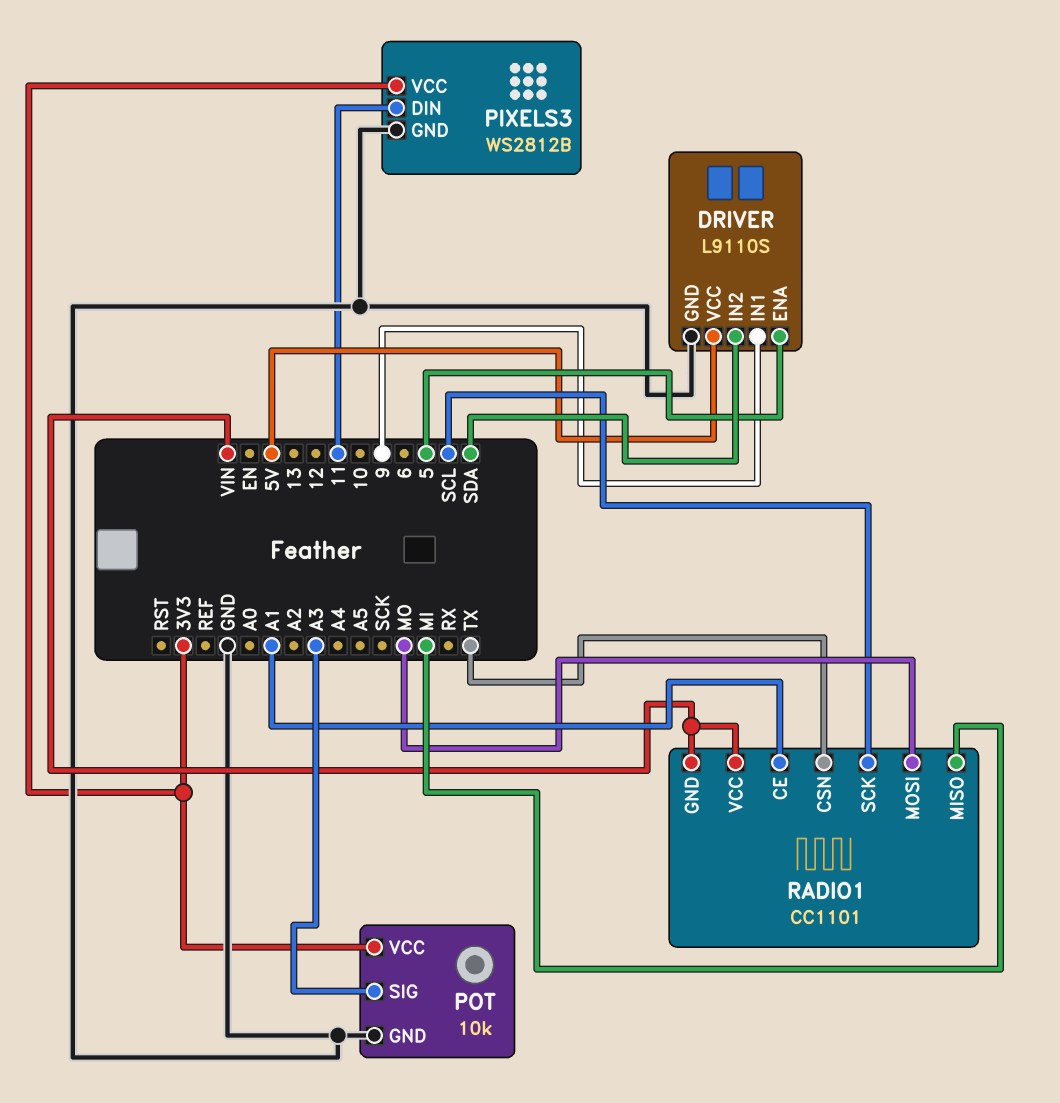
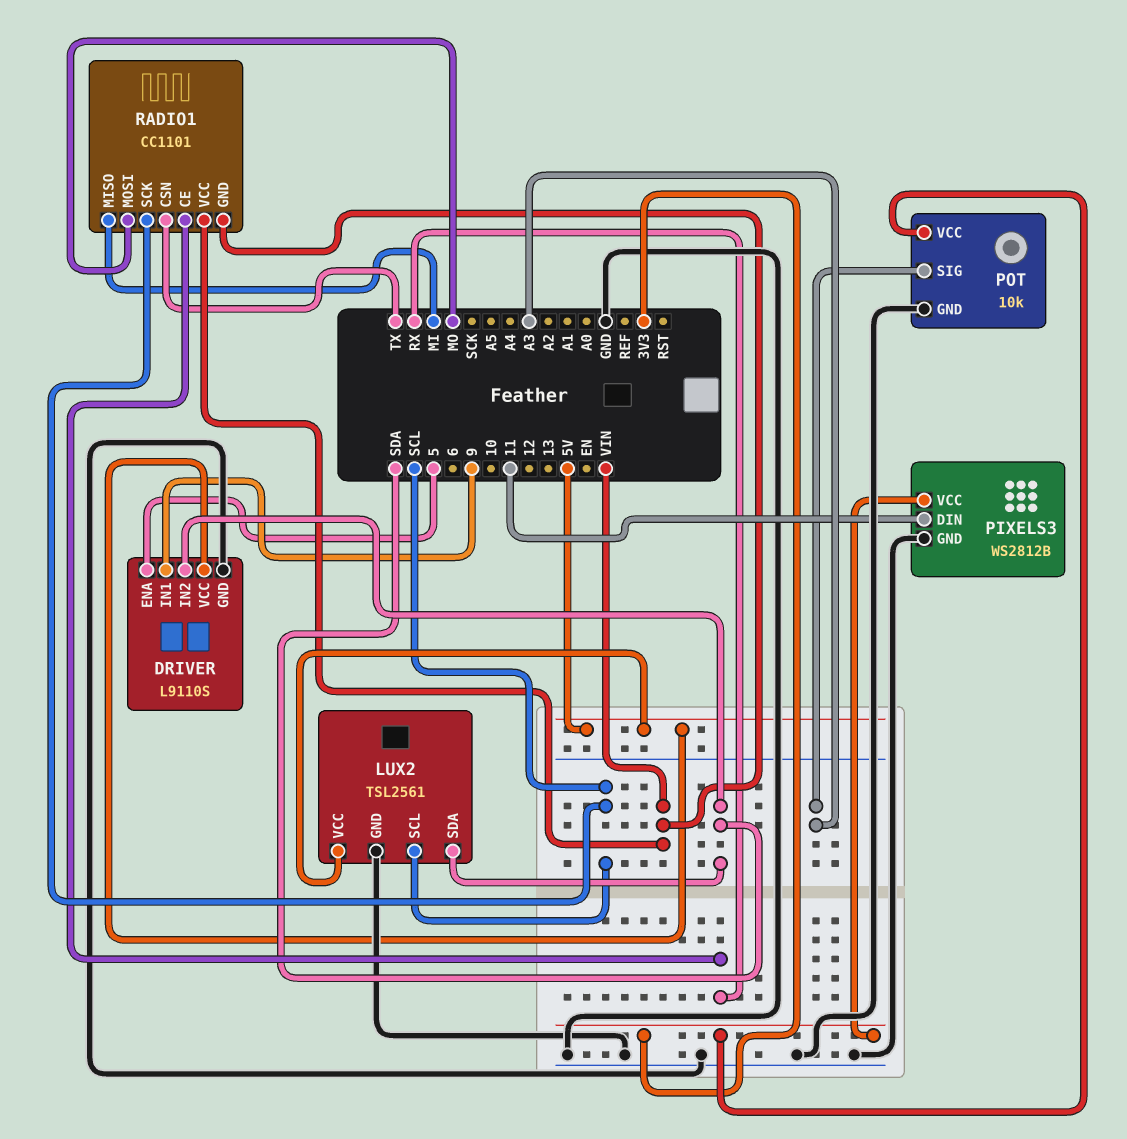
LUX2: none -> TSL2561
LUX2 pin GND: none -> GND
LUX2 pin SCL: none -> SCL
LUX2 pin SDA: none -> SDA
LUX2 pin VCC: none -> 5V
RADIO1 pin CE: A1 -> RX

